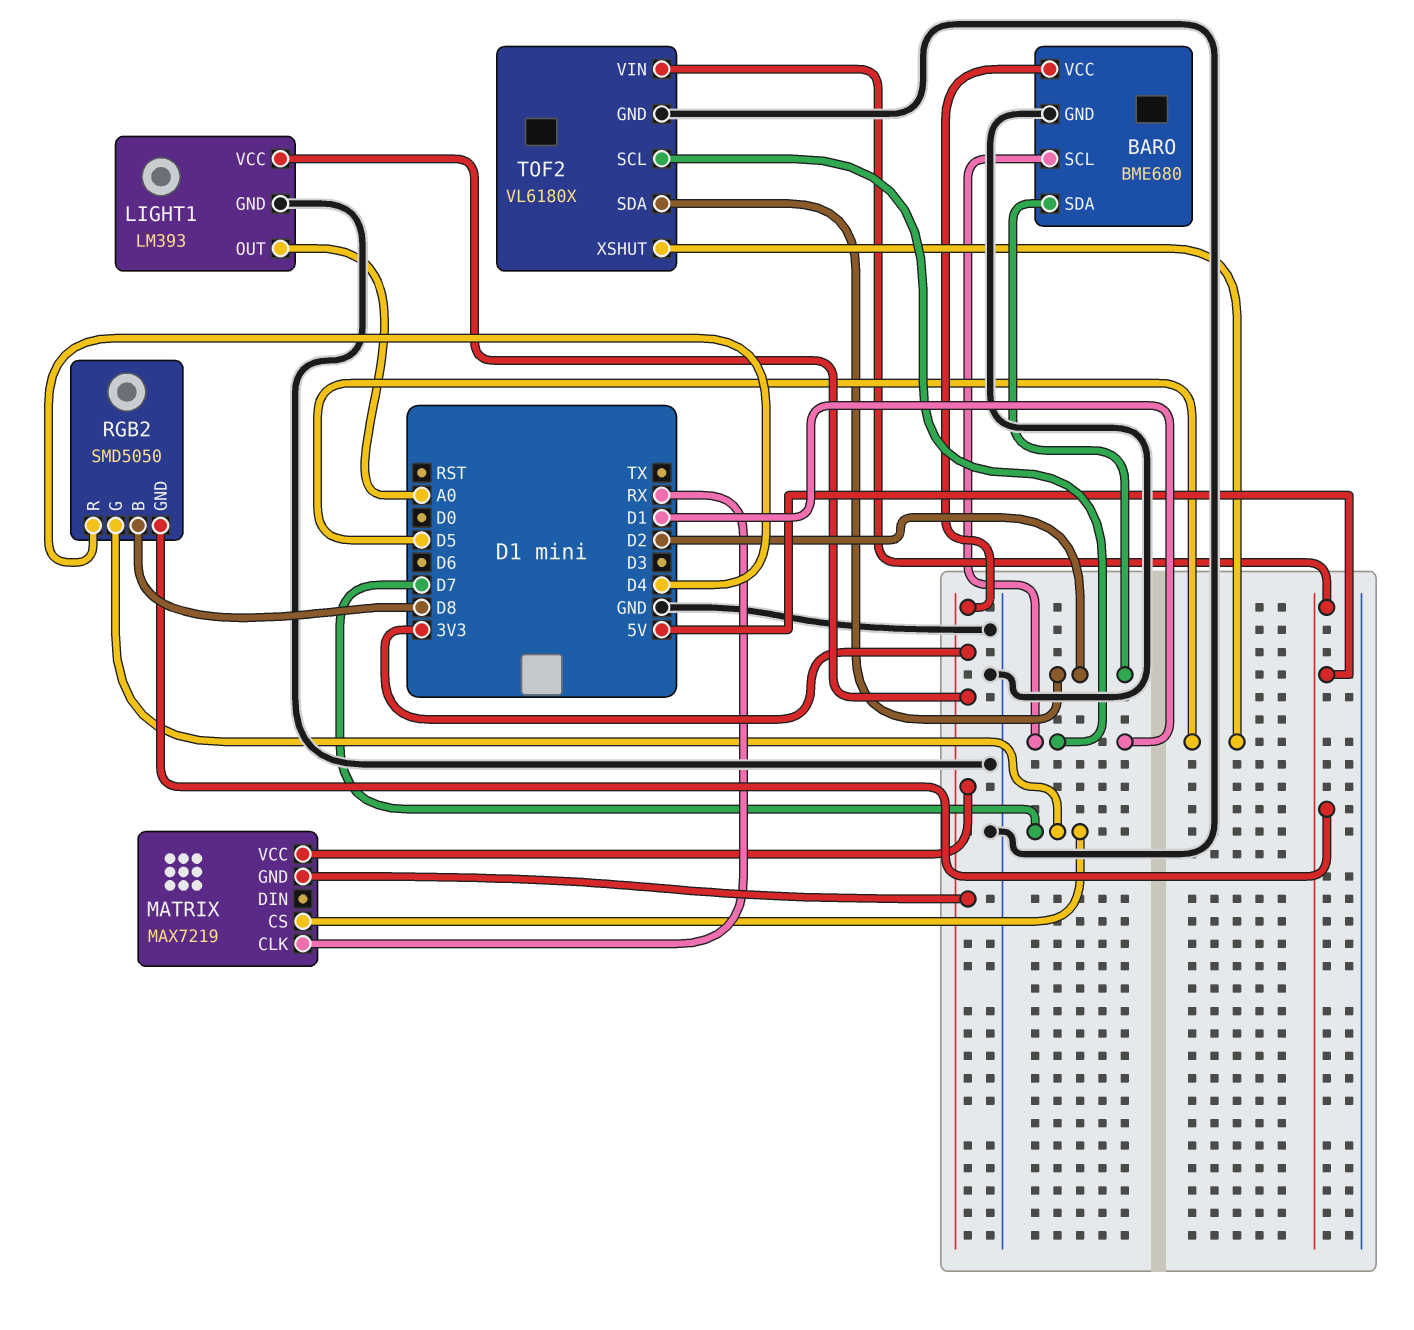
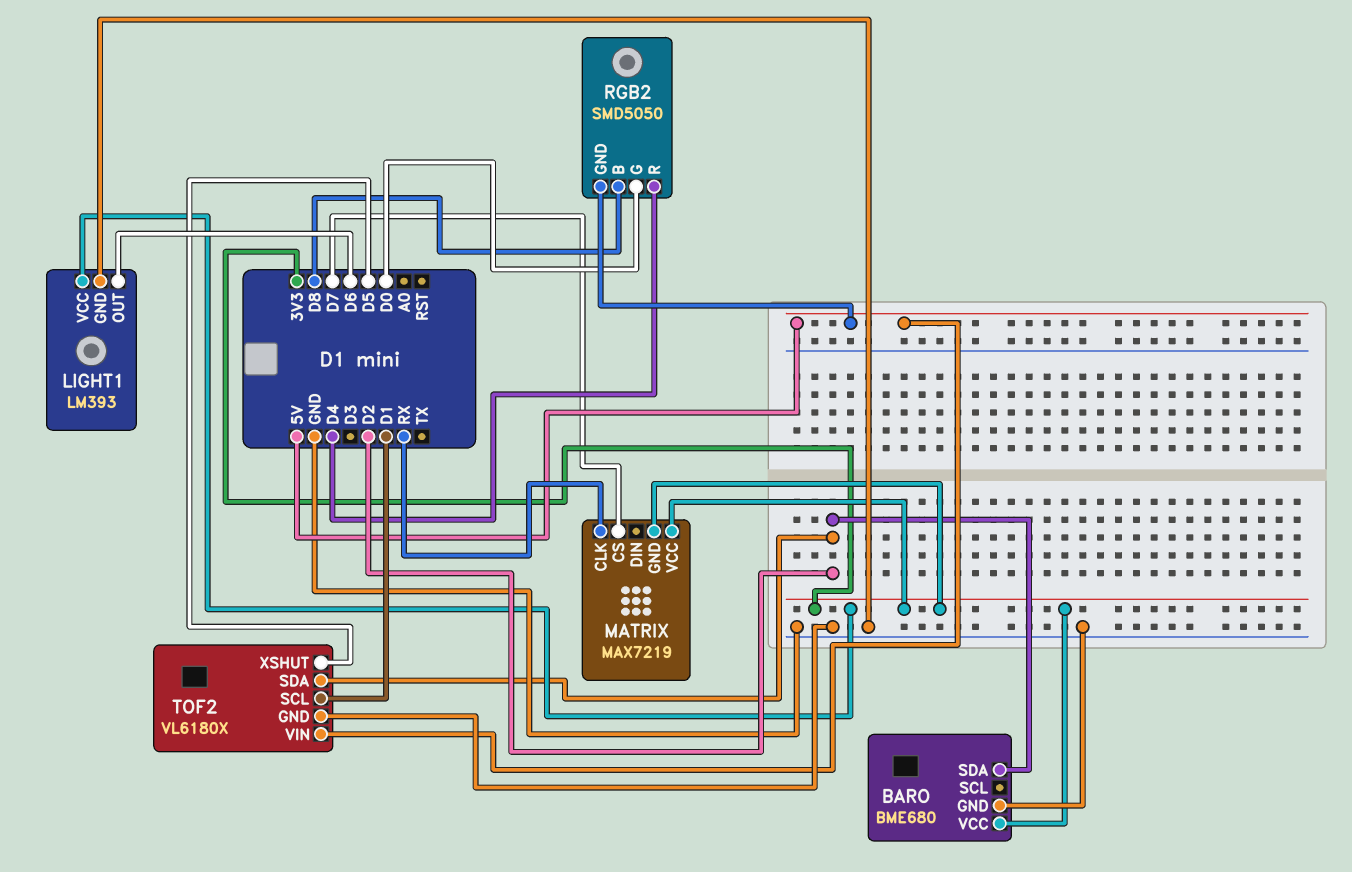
BARO pin SCL: D1 -> none
LIGHT1 pin OUT: A0 -> D6
RGB2 pin G: D7 -> D0

